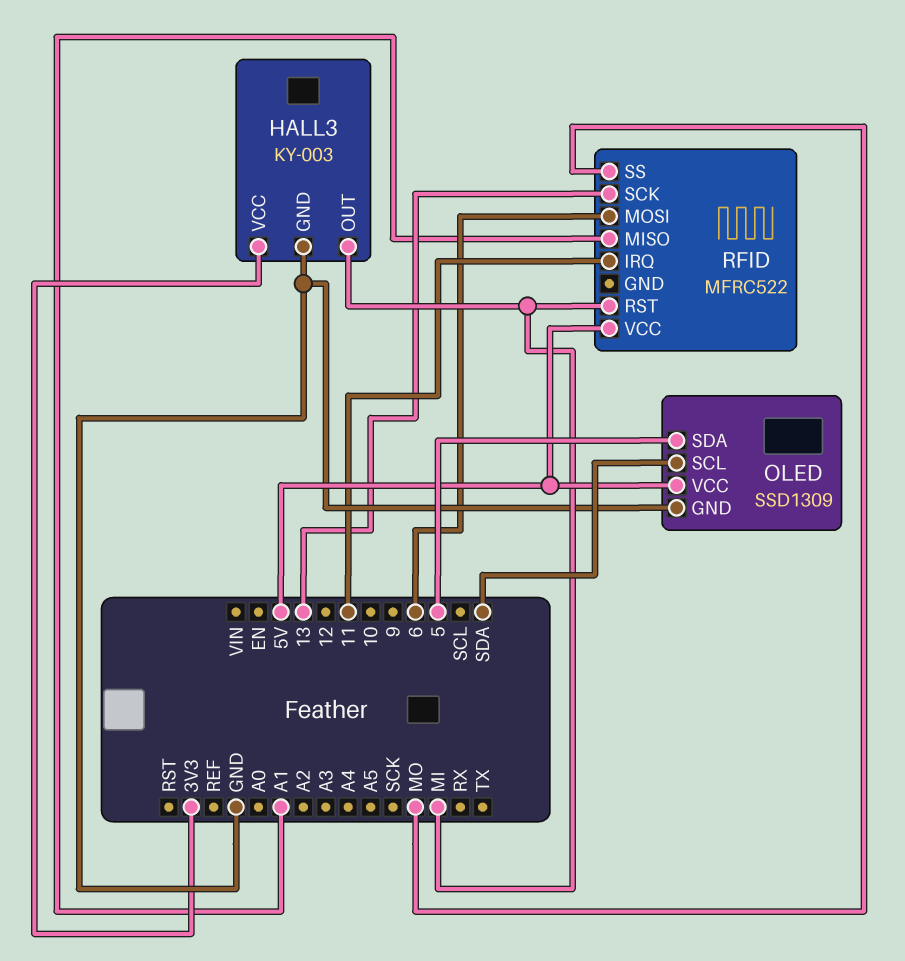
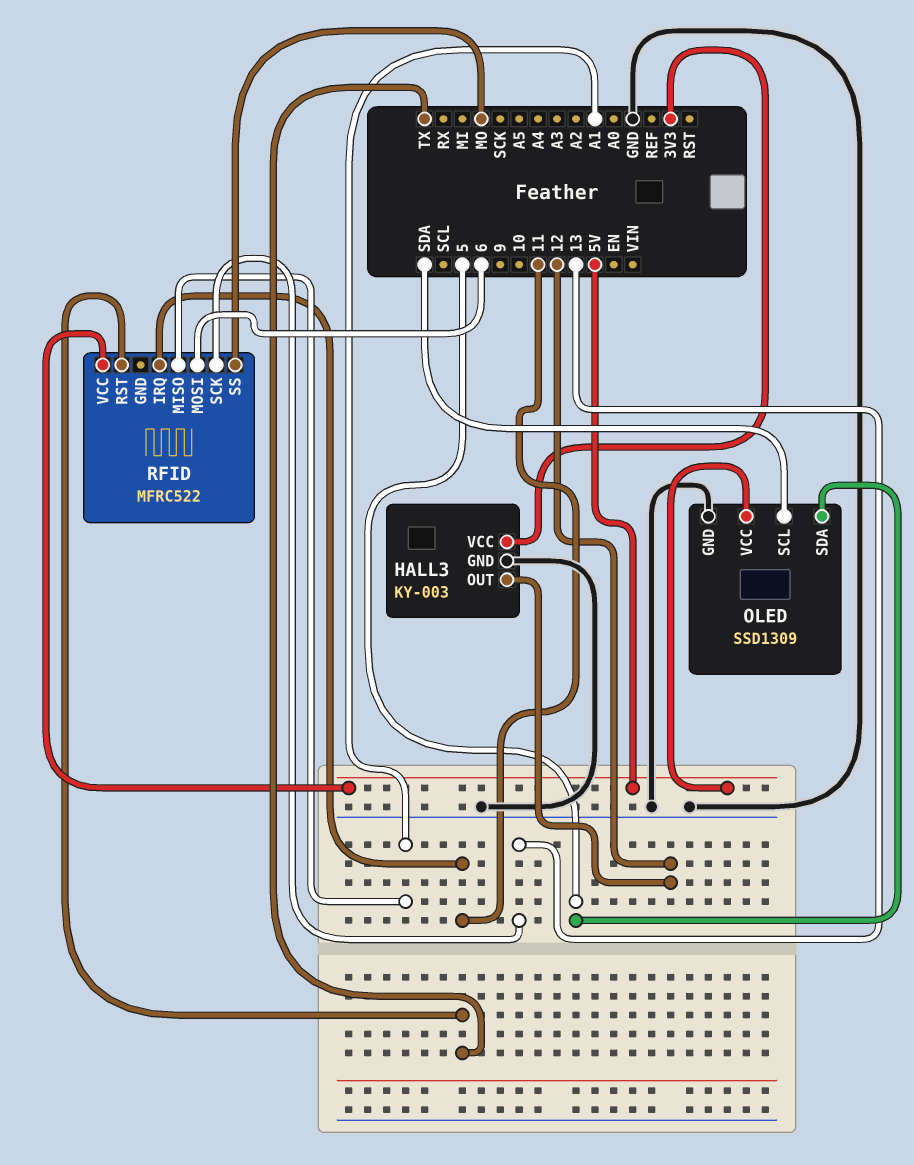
HALL3 pin OUT: MI -> 12
RFID pin RST: MI -> TX

